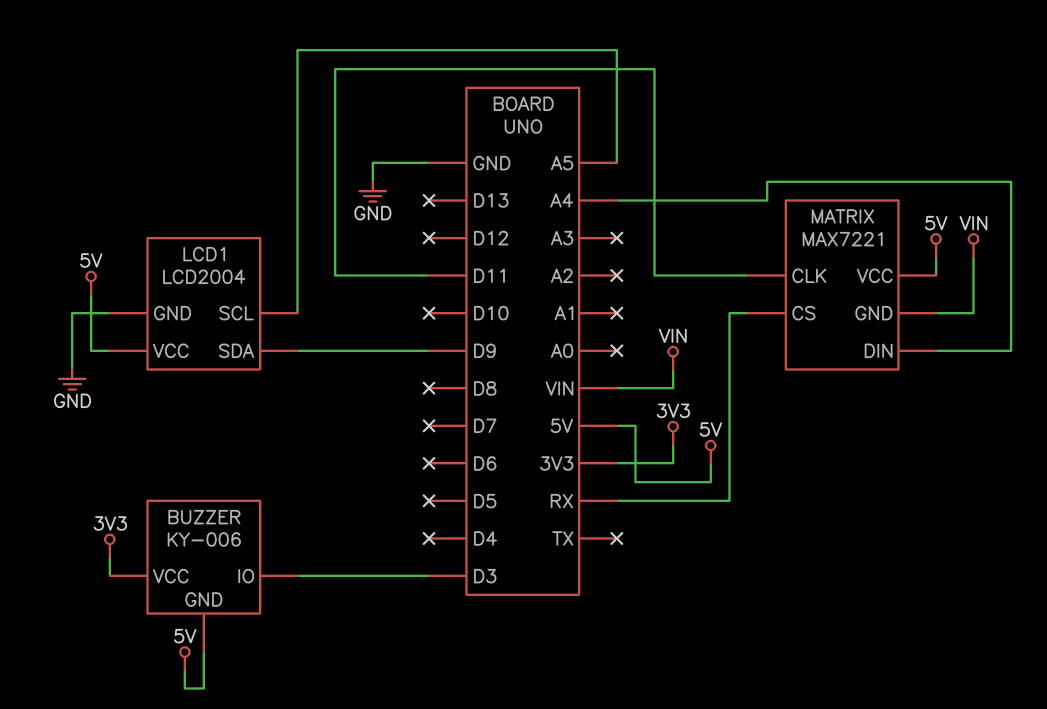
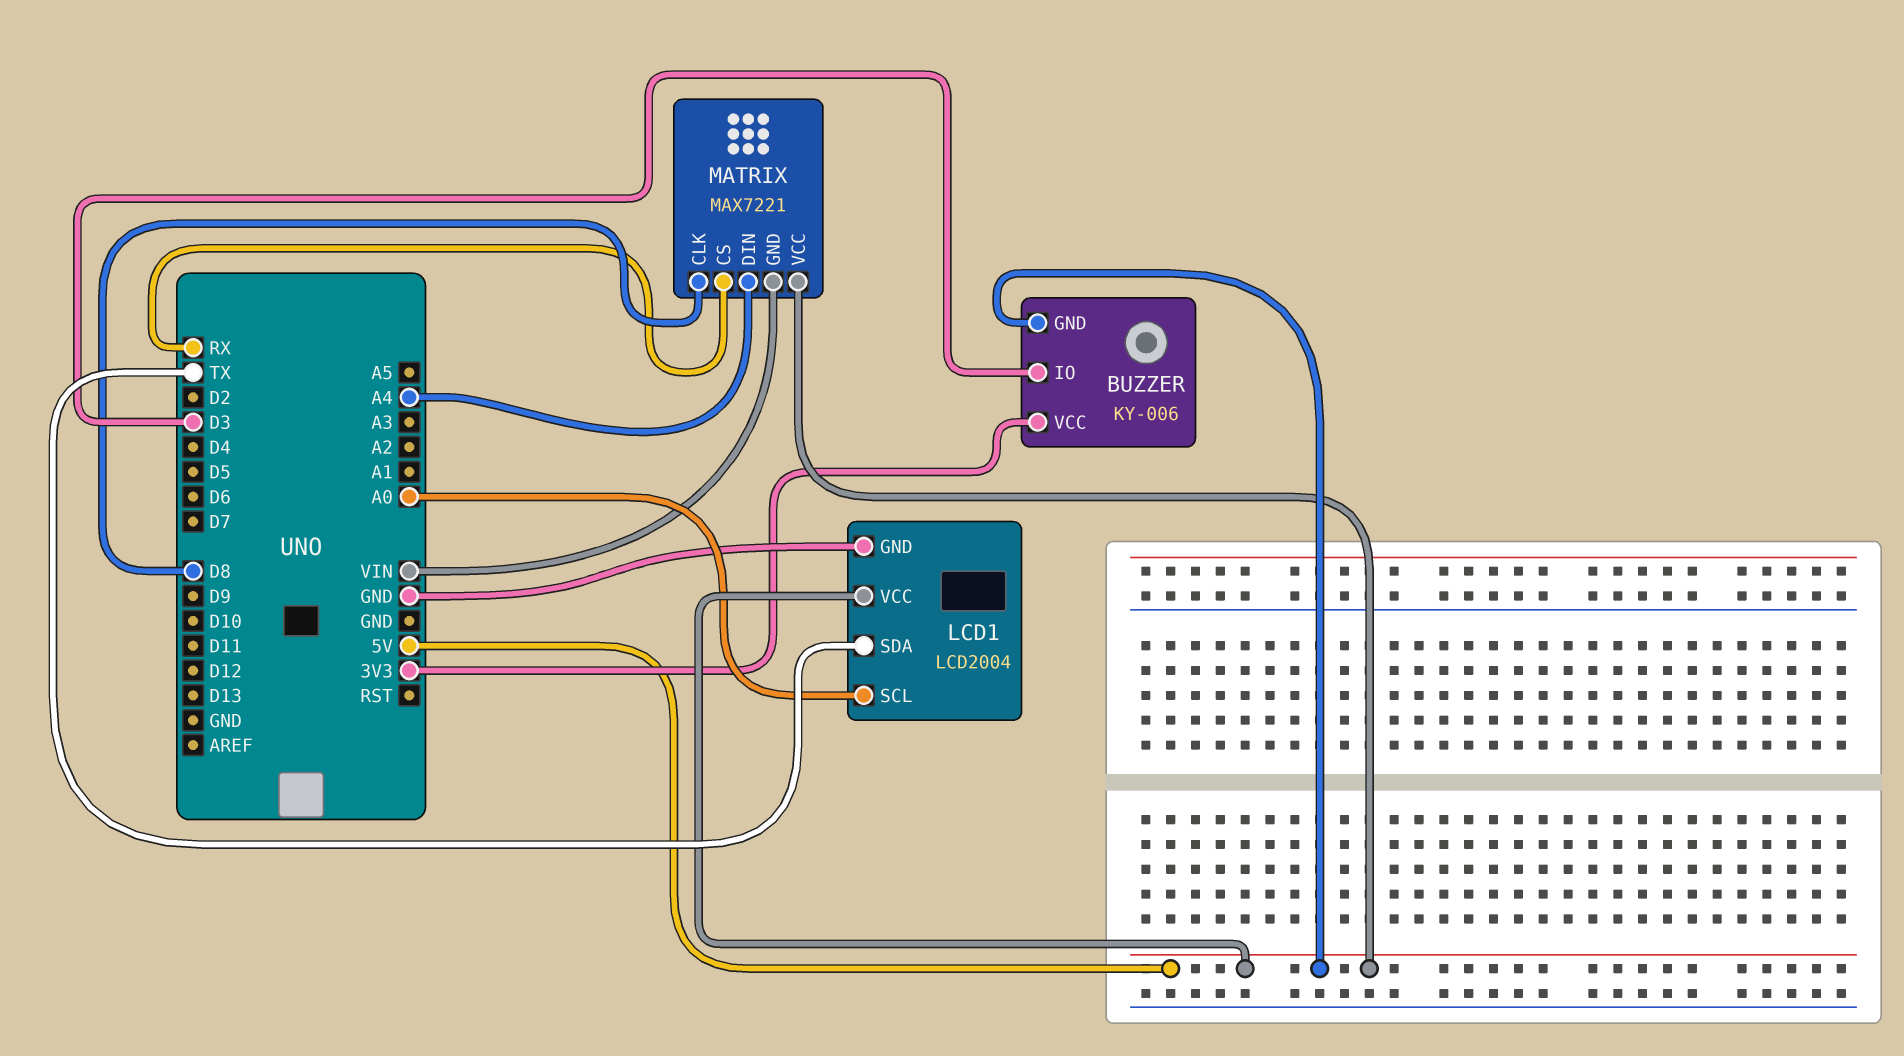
LCD1 pin SCL: A5 -> A0
LCD1 pin SDA: D9 -> TX
MATRIX pin CLK: D11 -> D8

